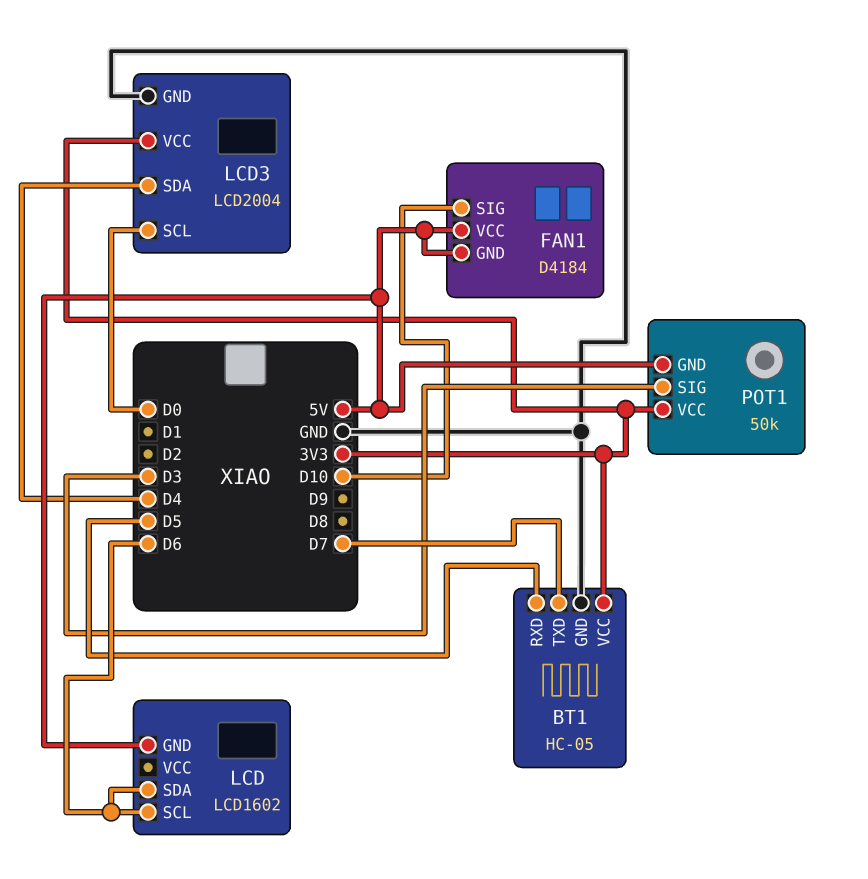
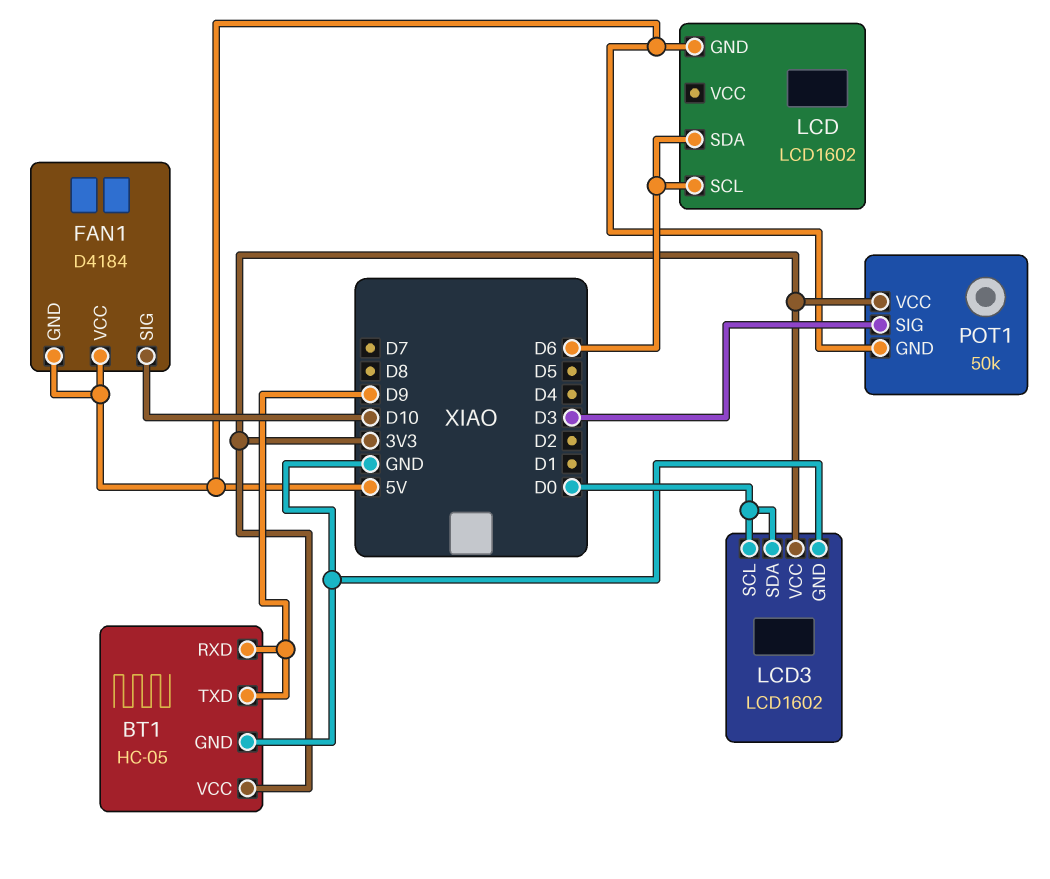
BT1 pin RXD: D5 -> D9
BT1 pin TXD: D7 -> D9
LCD3: LCD2004 -> LCD1602
LCD3 pin SDA: D4 -> D0

